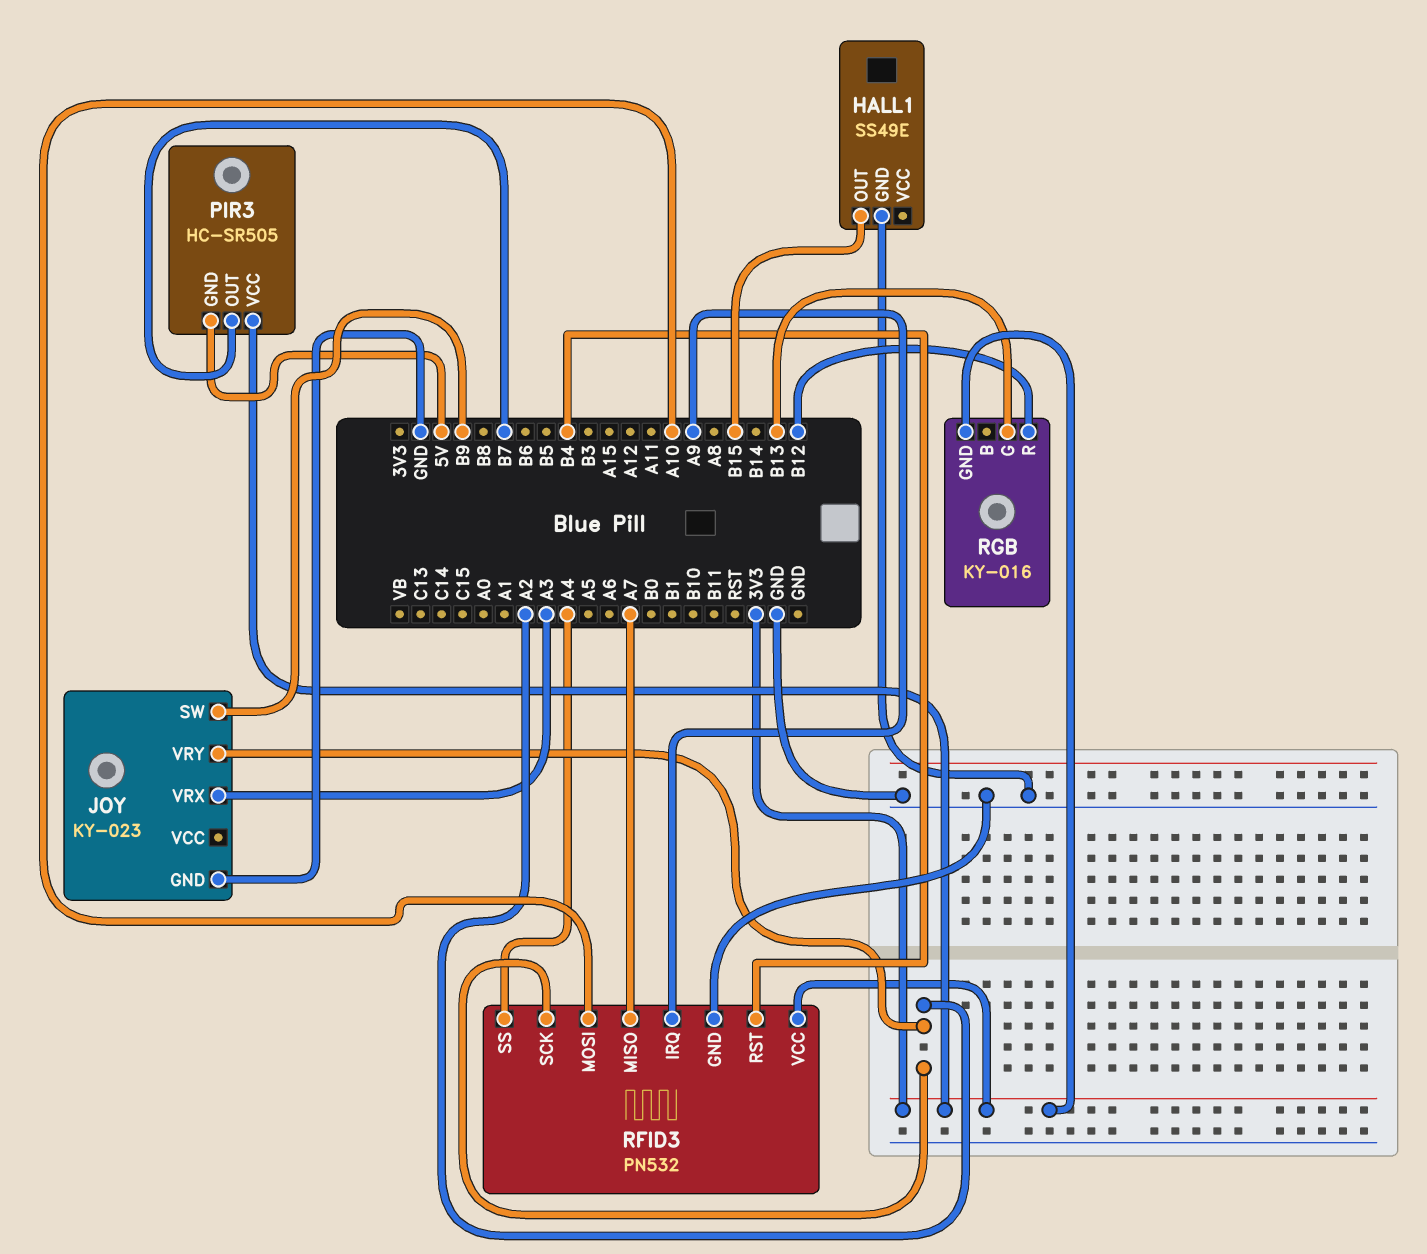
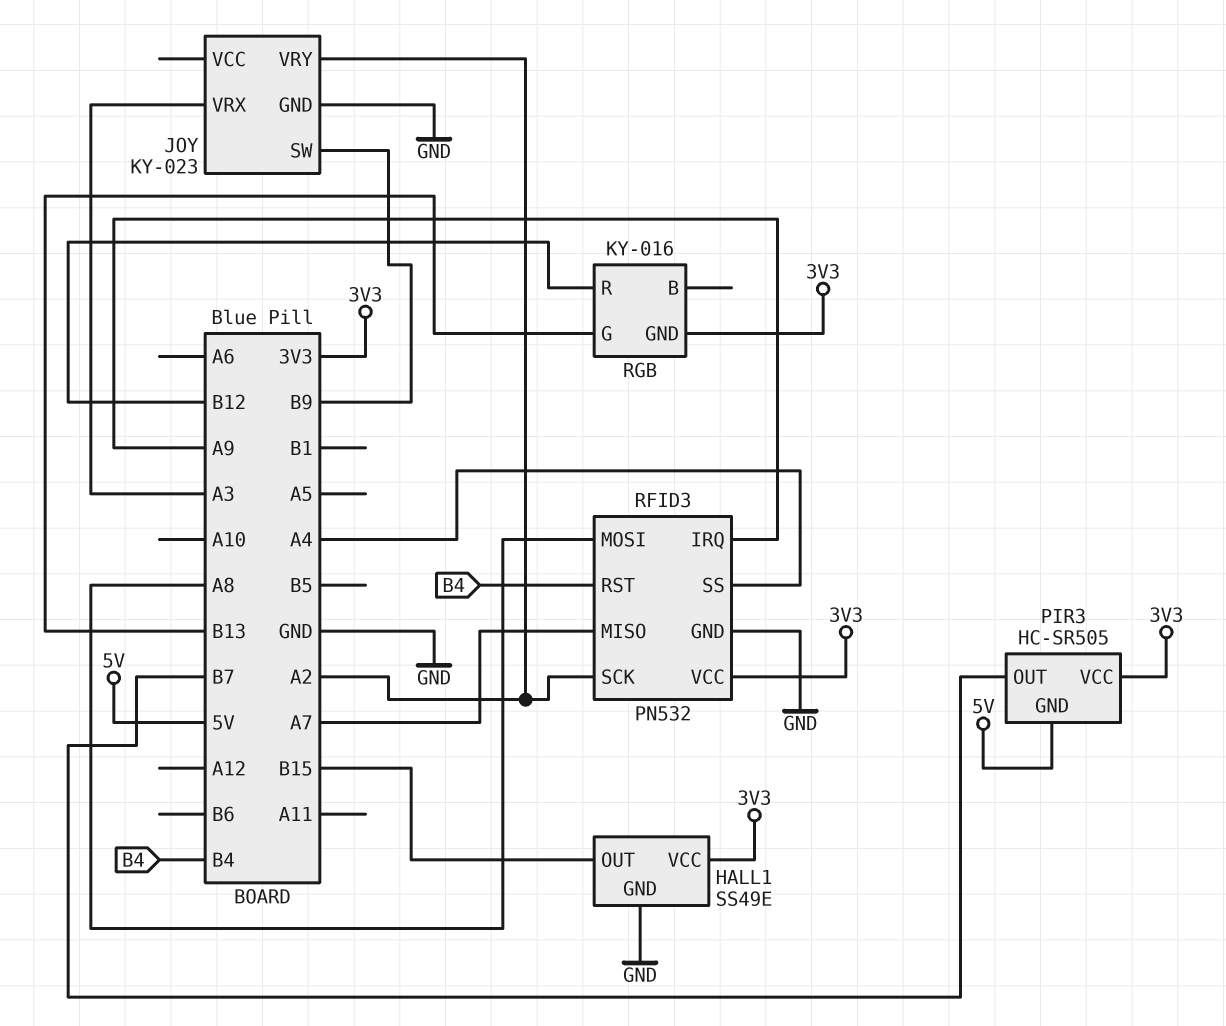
HALL1 pin VCC: none -> 3V3
RFID3 pin MOSI: A10 -> A8

